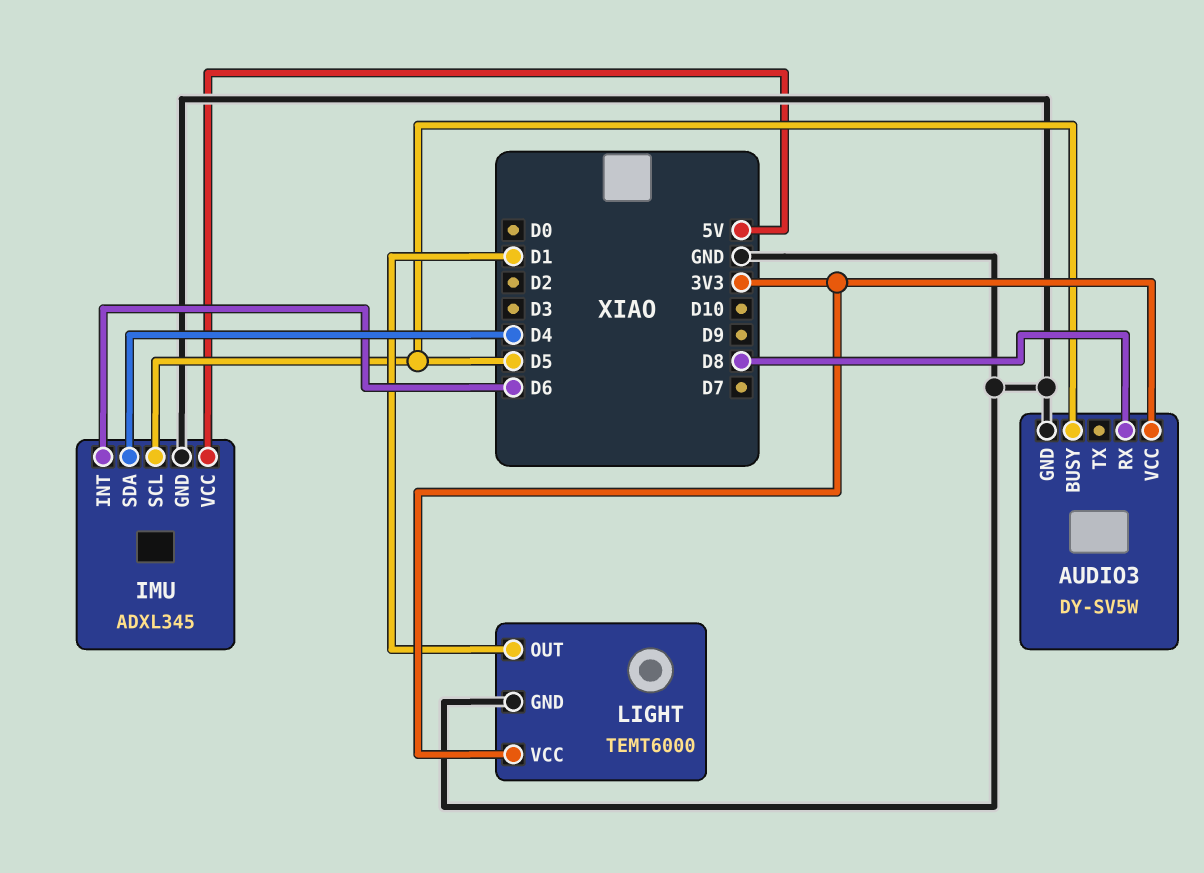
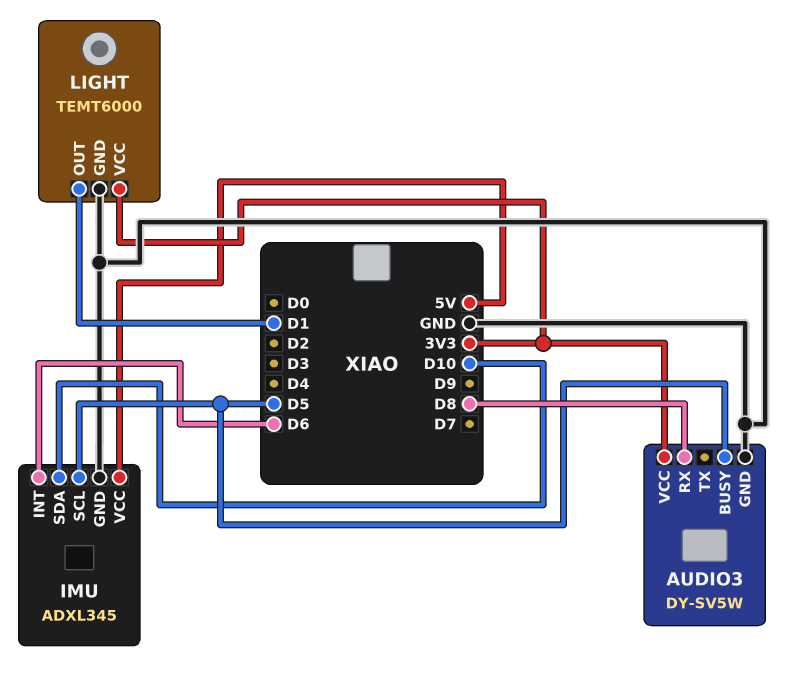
IMU pin SDA: D4 -> D10

